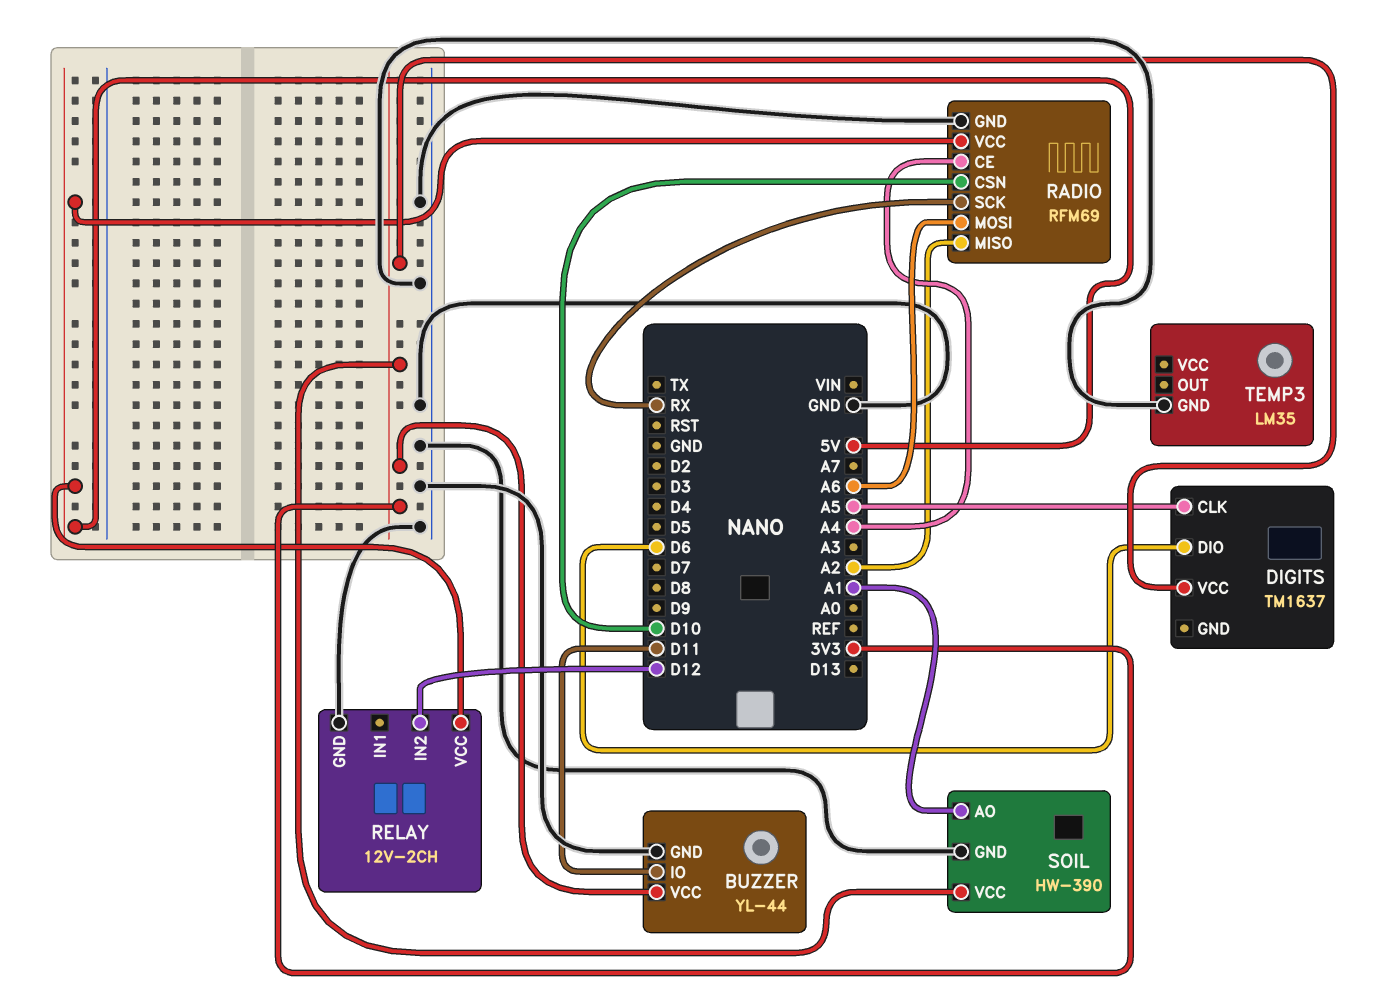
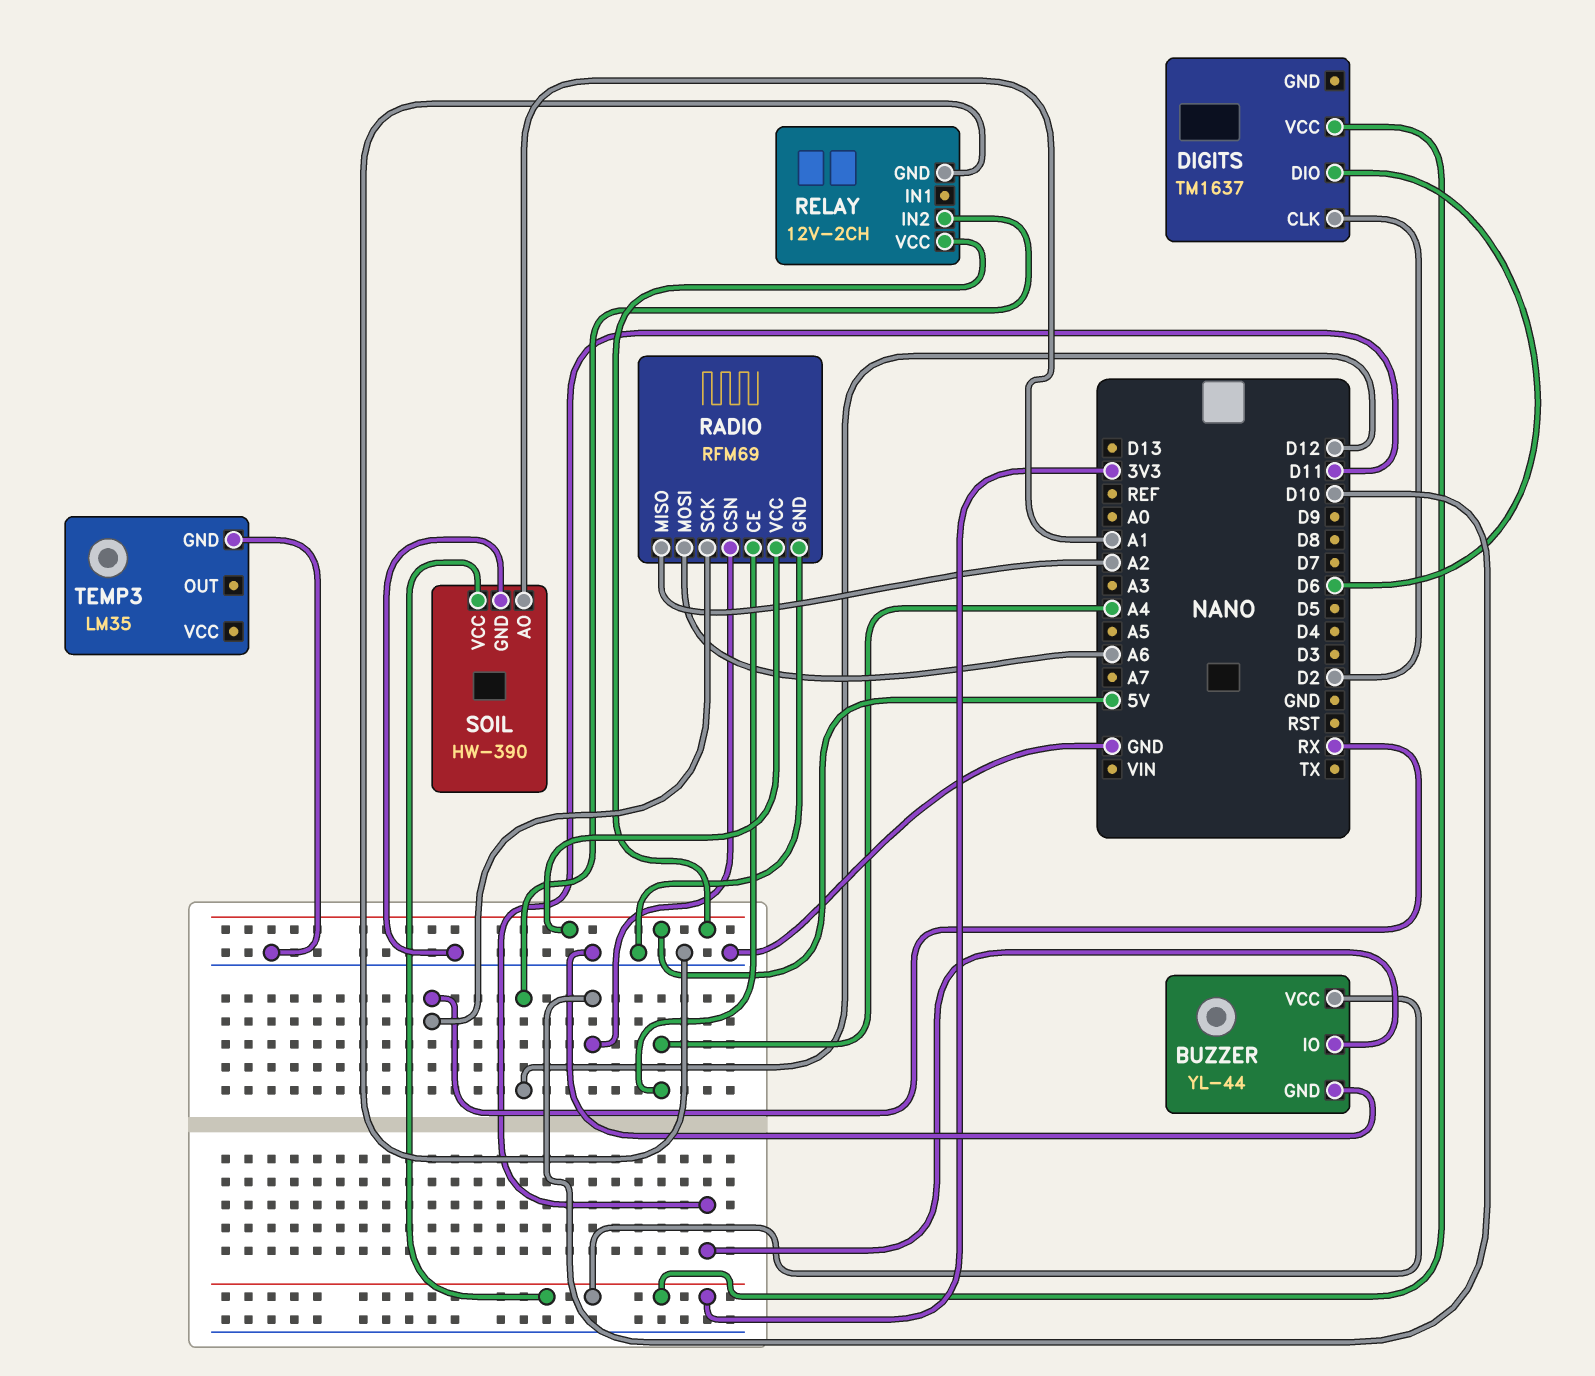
DIGITS pin CLK: A5 -> D2

